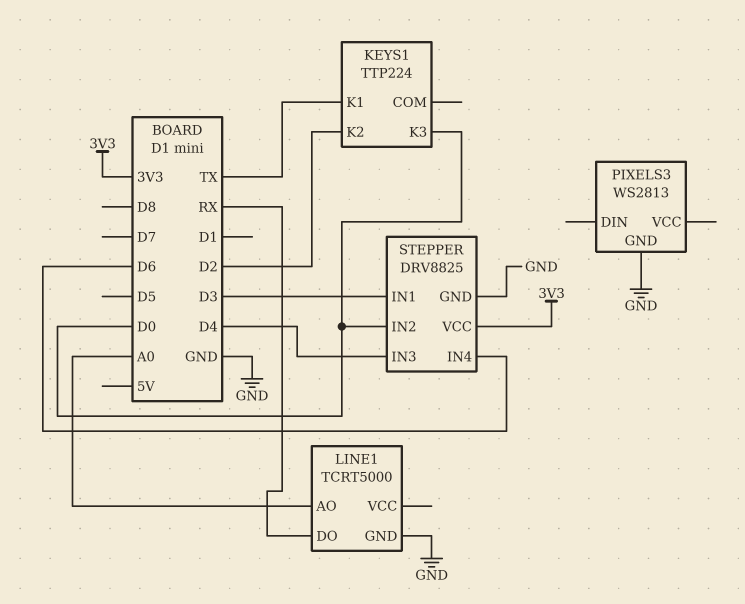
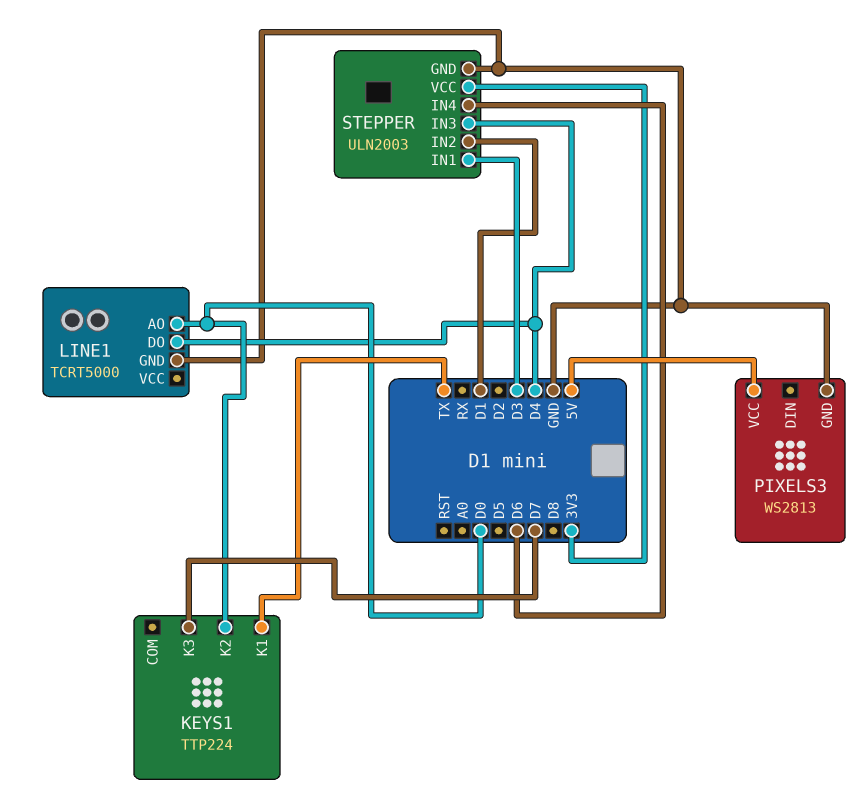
KEYS1 pin K2: D2 -> D0
KEYS1 pin K3: D0 -> D7
LINE1 pin AO: A0 -> D0
LINE1 pin DO: RX -> D4
PIXELS3 pin VCC: none -> 5V
STEPPER: DRV8825 -> ULN2003
STEPPER pin IN2: D0 -> D1

